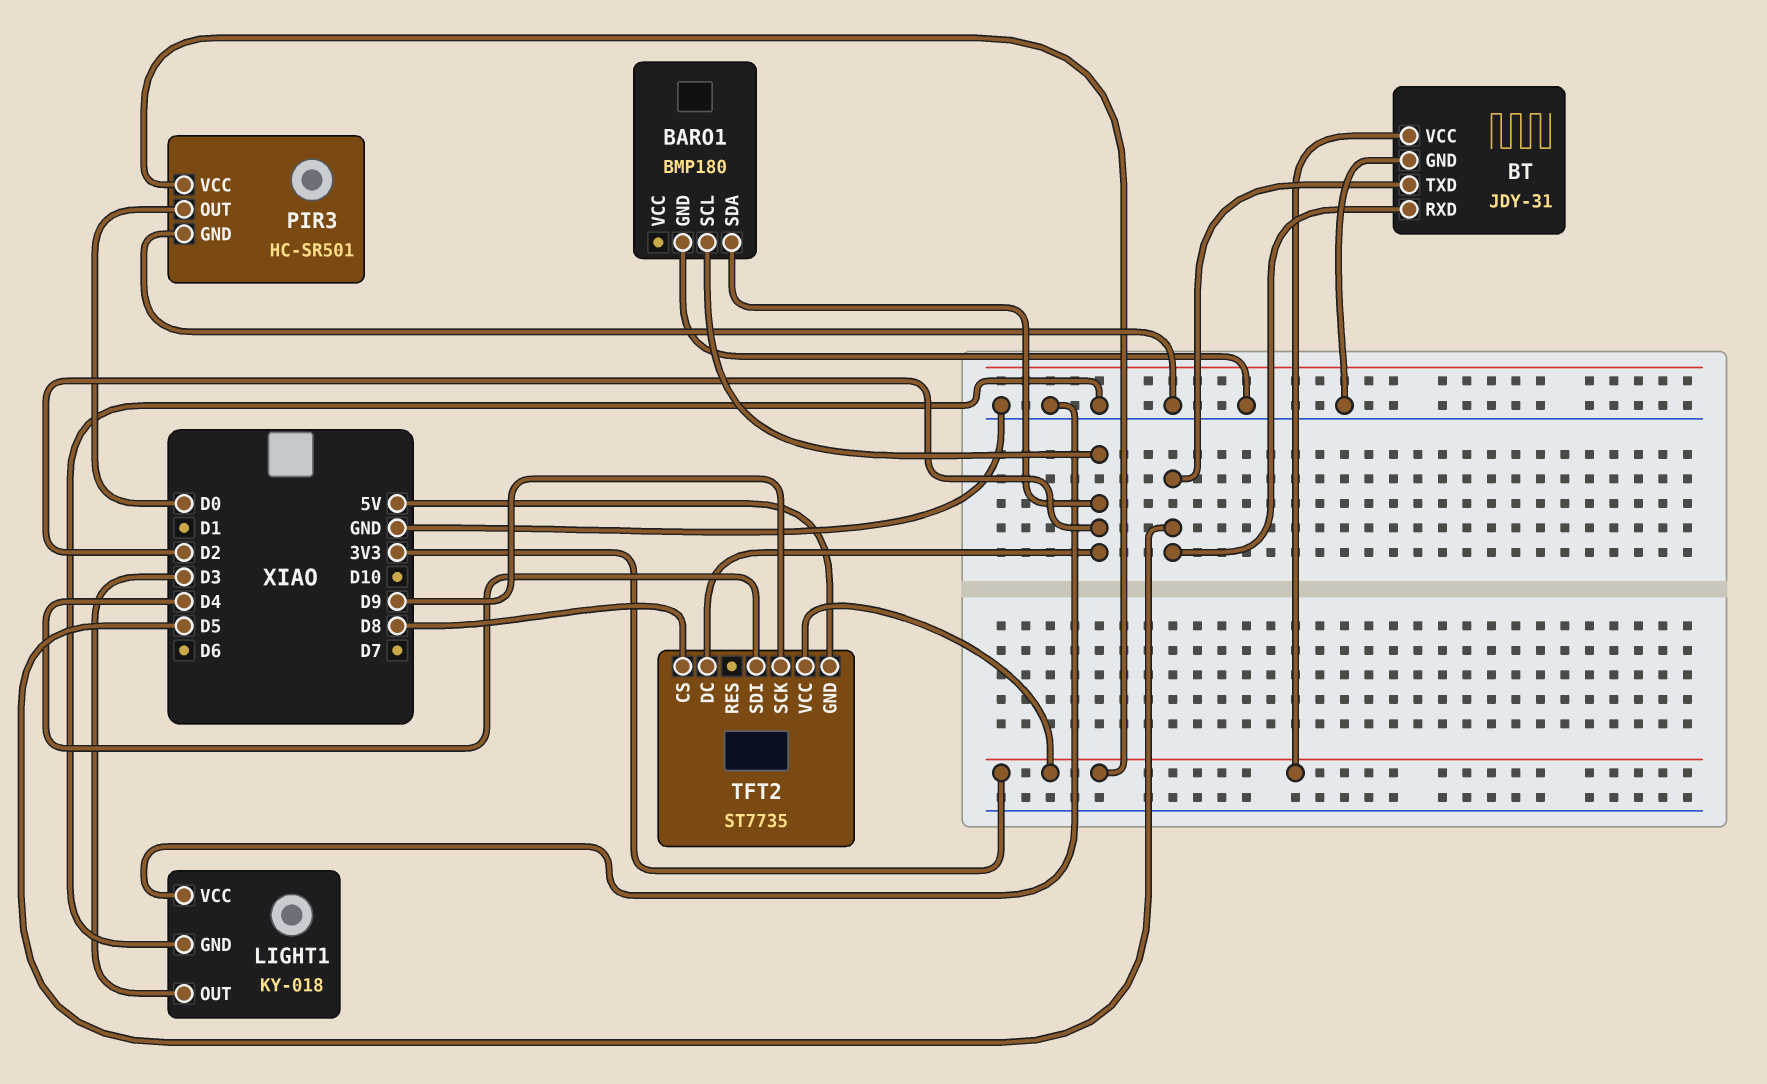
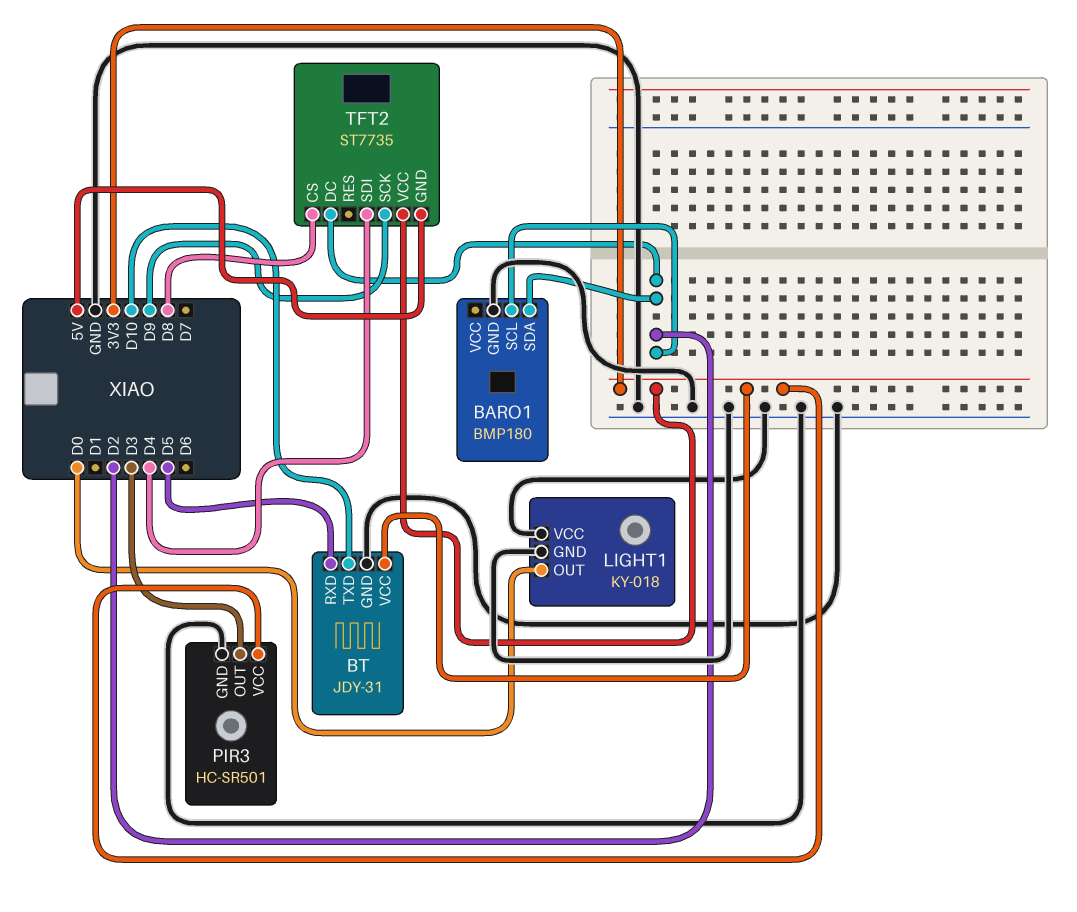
BT pin TXD: D5 -> D10
LIGHT1 pin OUT: D3 -> D0
PIR3 pin OUT: D0 -> D3

